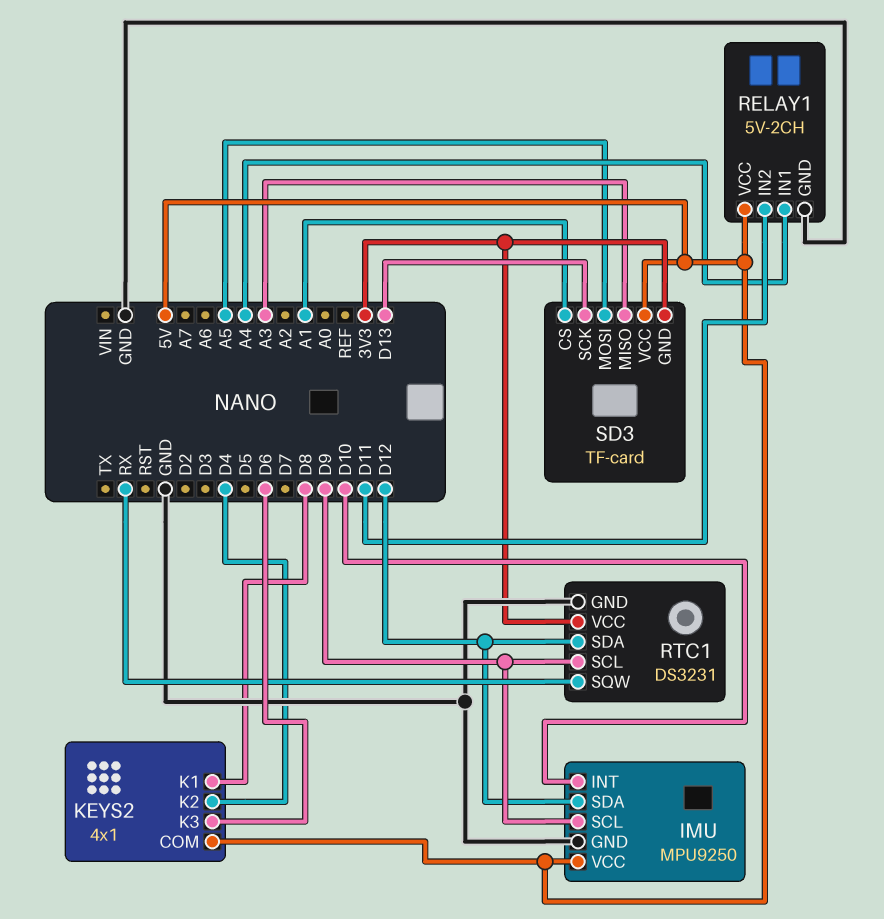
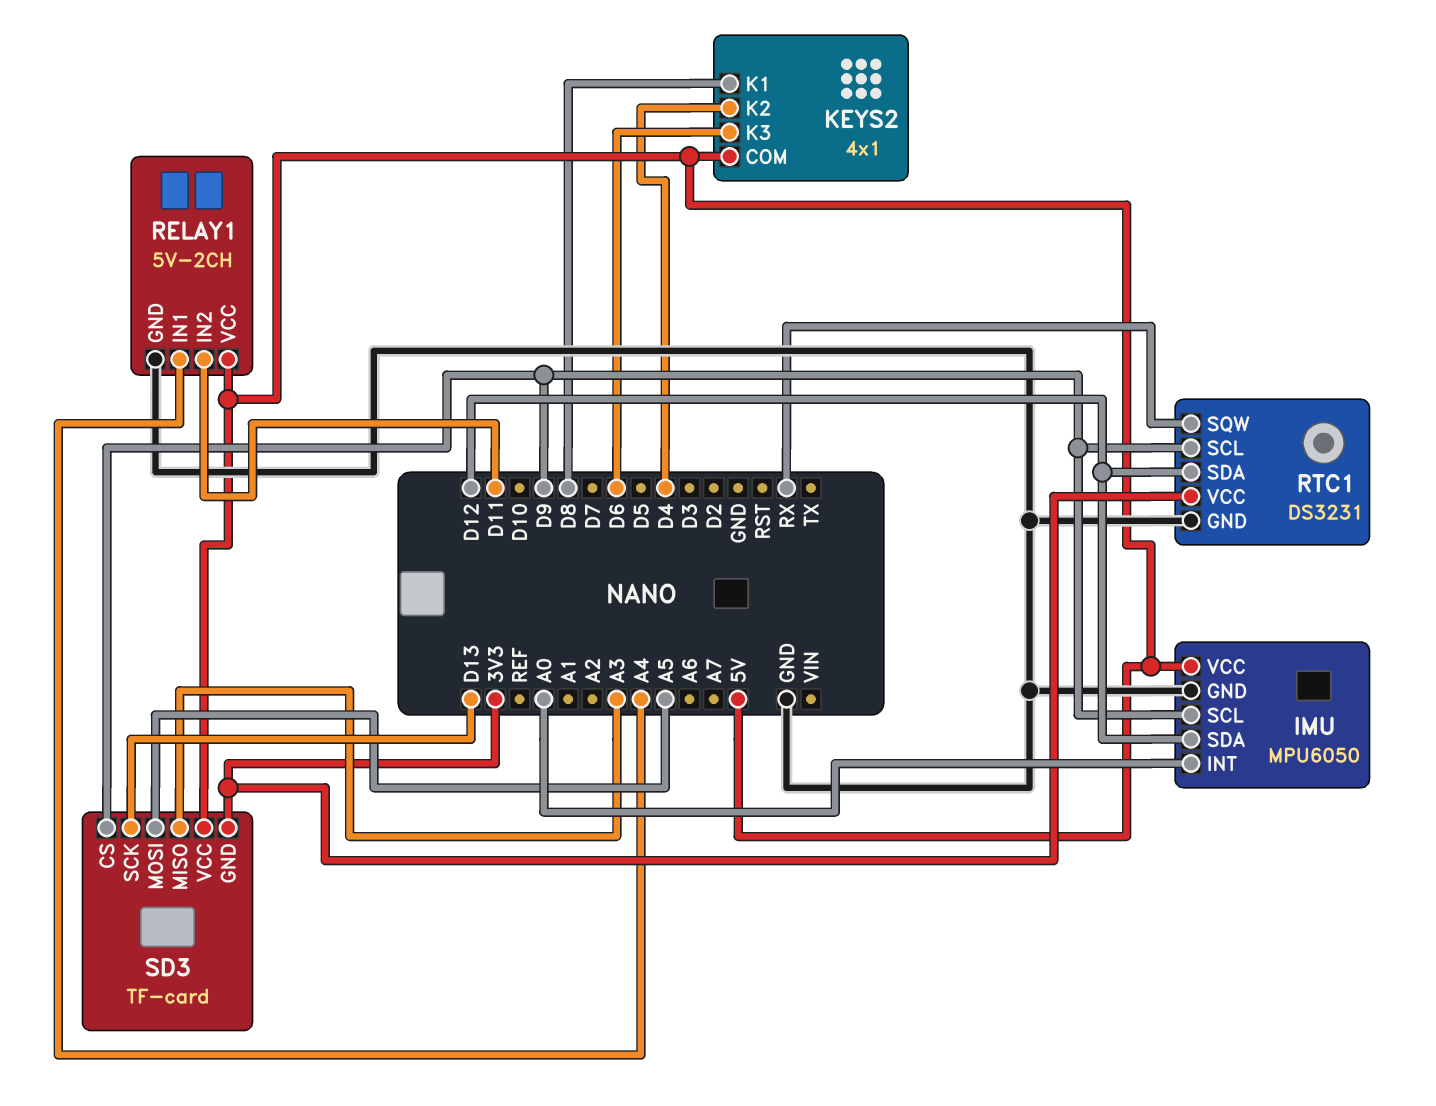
IMU: MPU9250 -> MPU6050
IMU pin INT: D10 -> A0
SD3 pin CS: A1 -> D9

